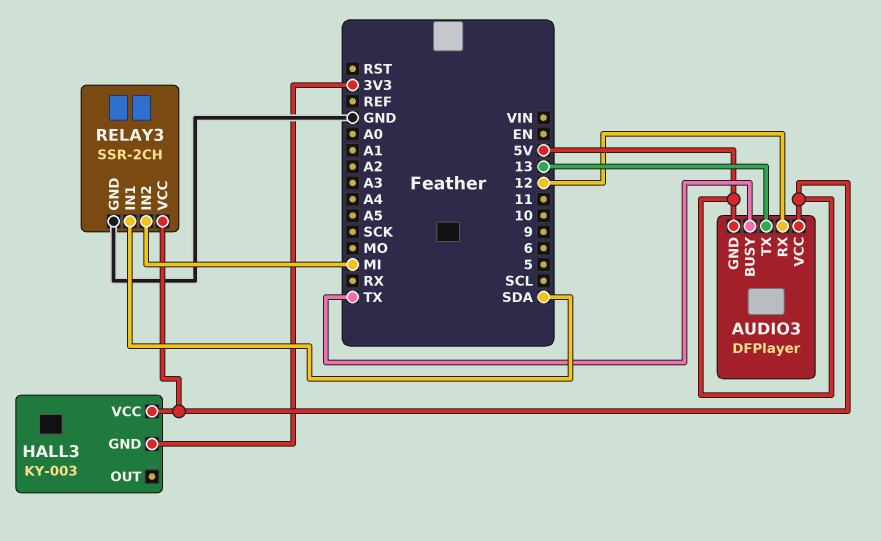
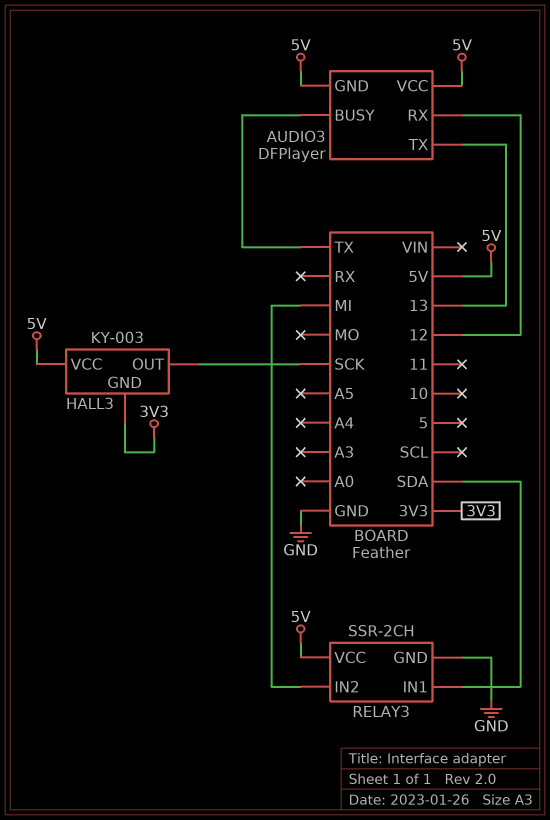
HALL3 pin OUT: none -> SCK

